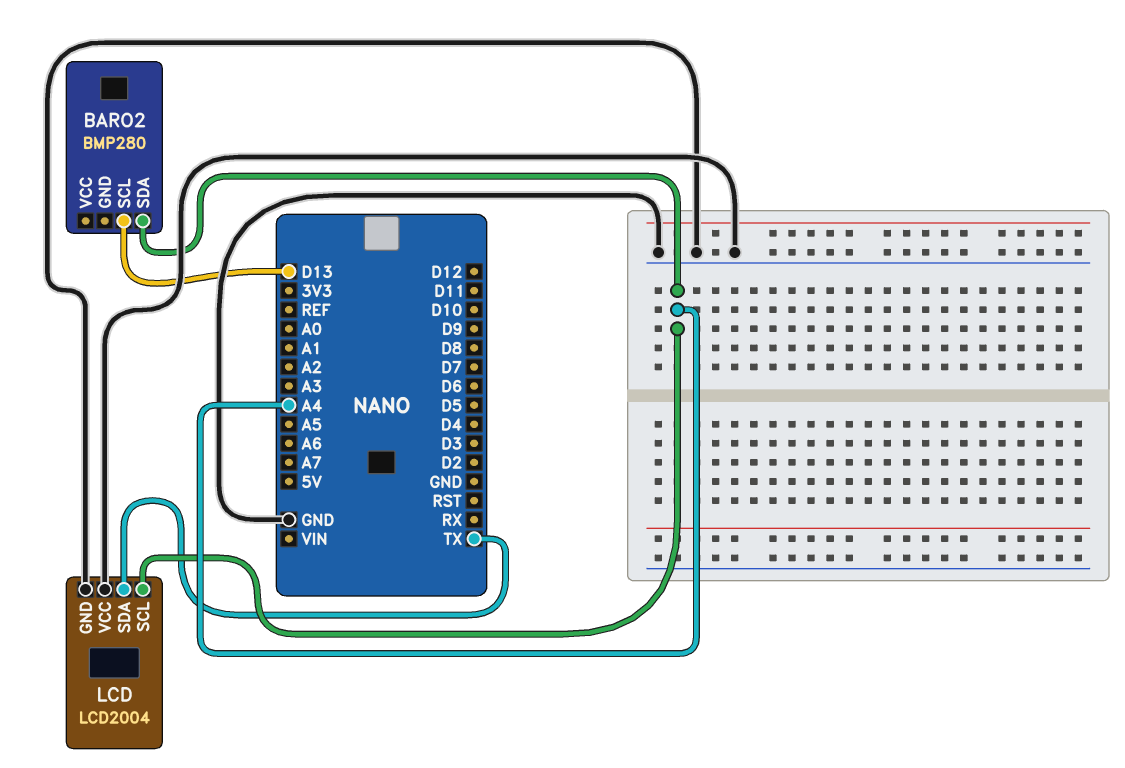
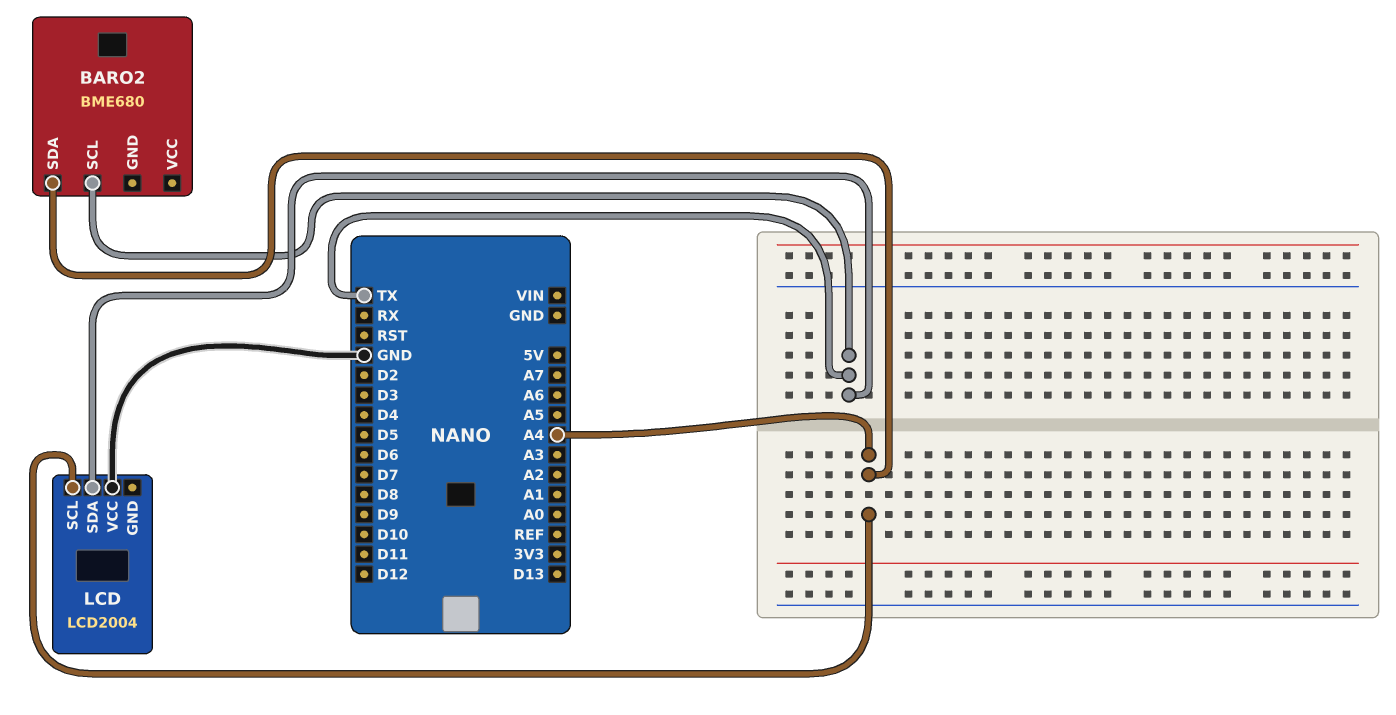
BARO2: BMP280 -> BME680
BARO2 pin SCL: D13 -> TX
LCD pin GND: GND -> none

